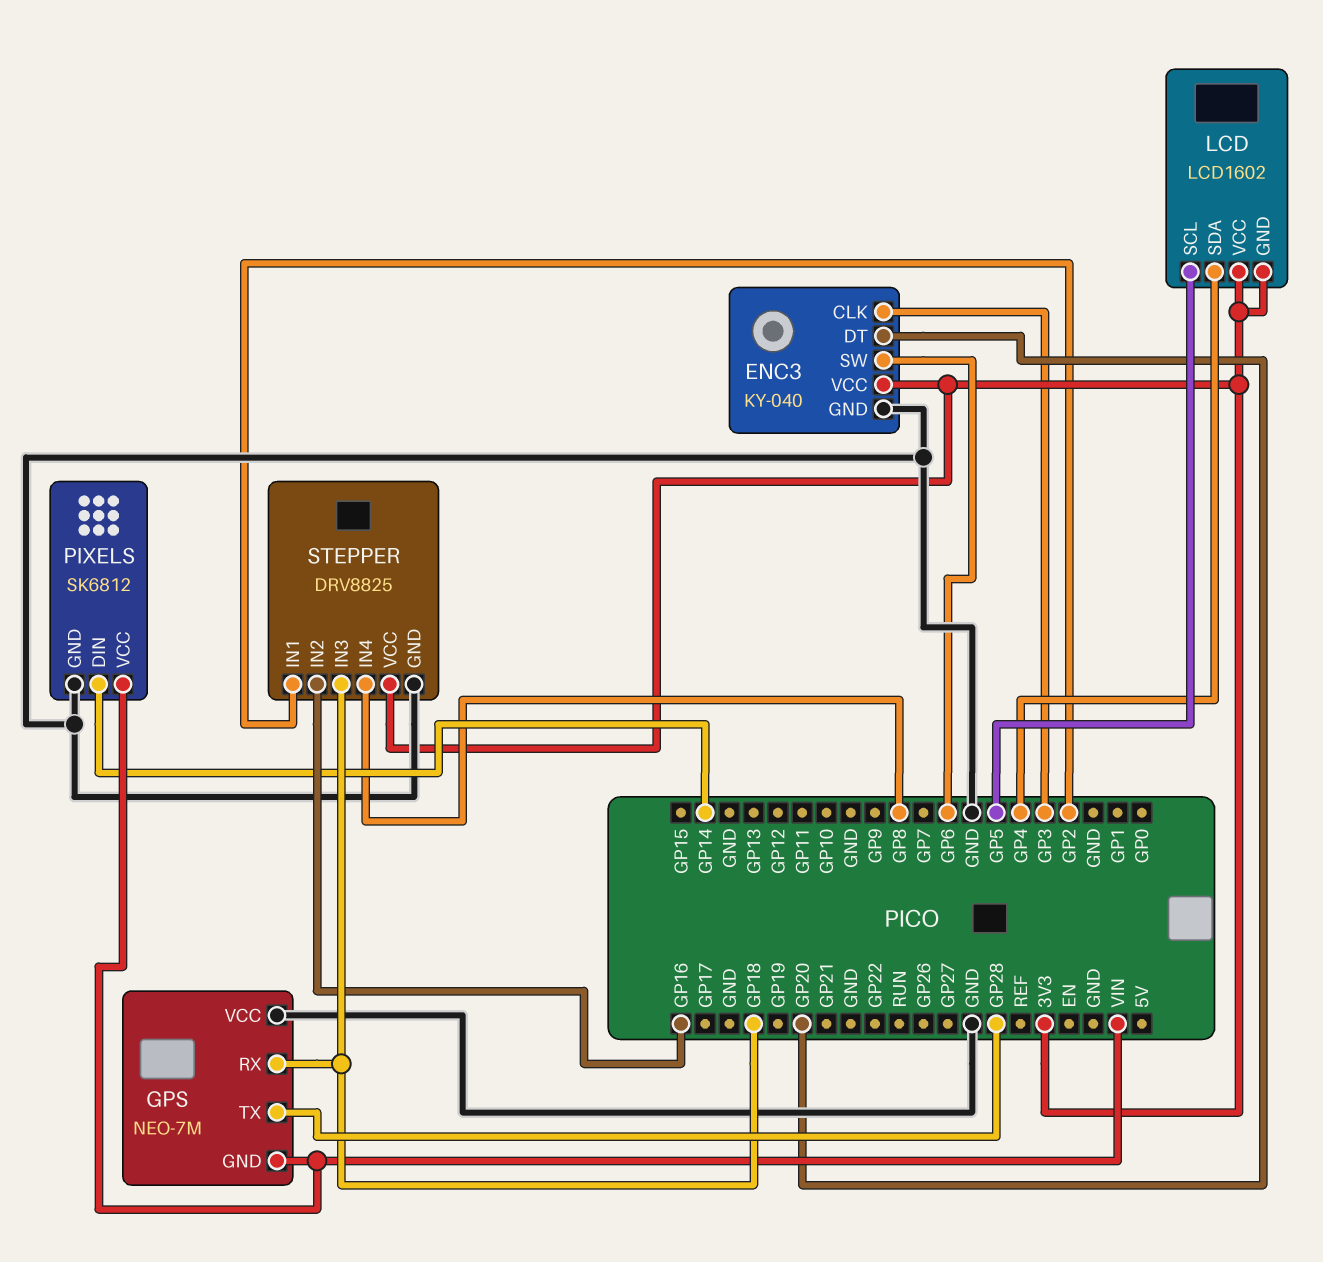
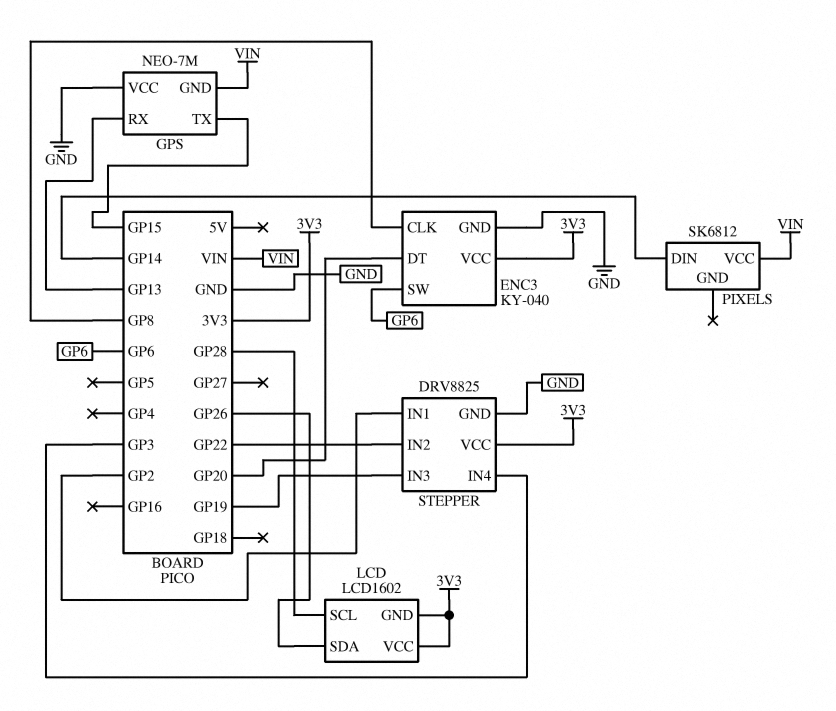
ENC3 pin CLK: GP3 -> GP8
GPS pin RX: GP18 -> GP13
GPS pin TX: GP28 -> GP15
LCD pin SCL: GP5 -> GP28
LCD pin SDA: GP4 -> GP26
PIXELS pin GND: GND -> none
STEPPER pin IN2: GP16 -> GP22
STEPPER pin IN3: GP18 -> GP19
STEPPER pin IN4: GP8 -> GP3

